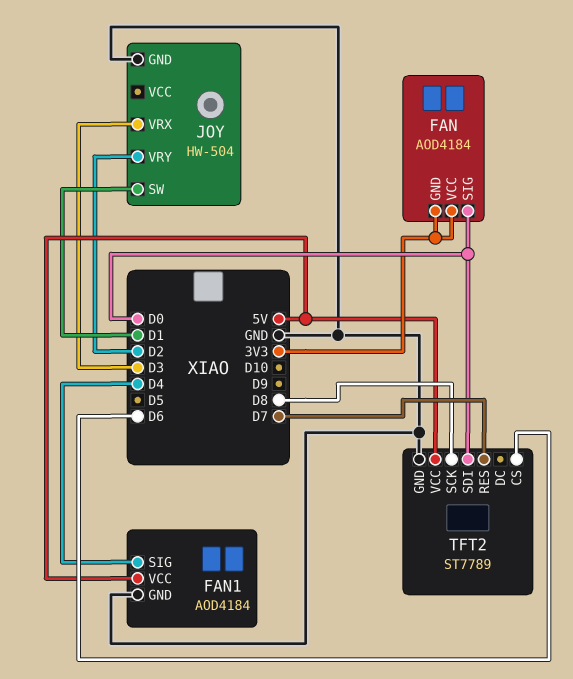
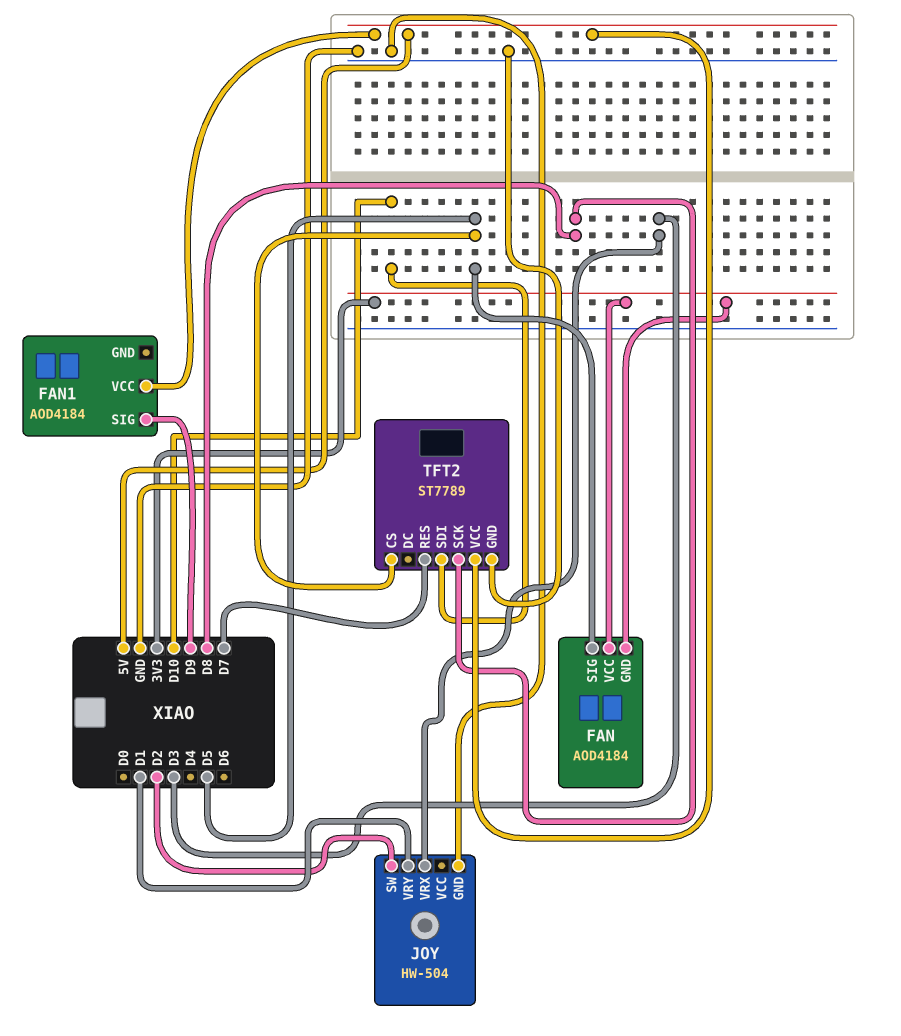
FAN pin SIG: D0 -> D5
FAN1 pin GND: GND -> none
FAN1 pin SIG: D4 -> D9
JOY pin SW: D1 -> D2
JOY pin VRY: D2 -> D1
TFT2 pin CS: D6 -> D5
TFT2 pin SDI: D0 -> D10

